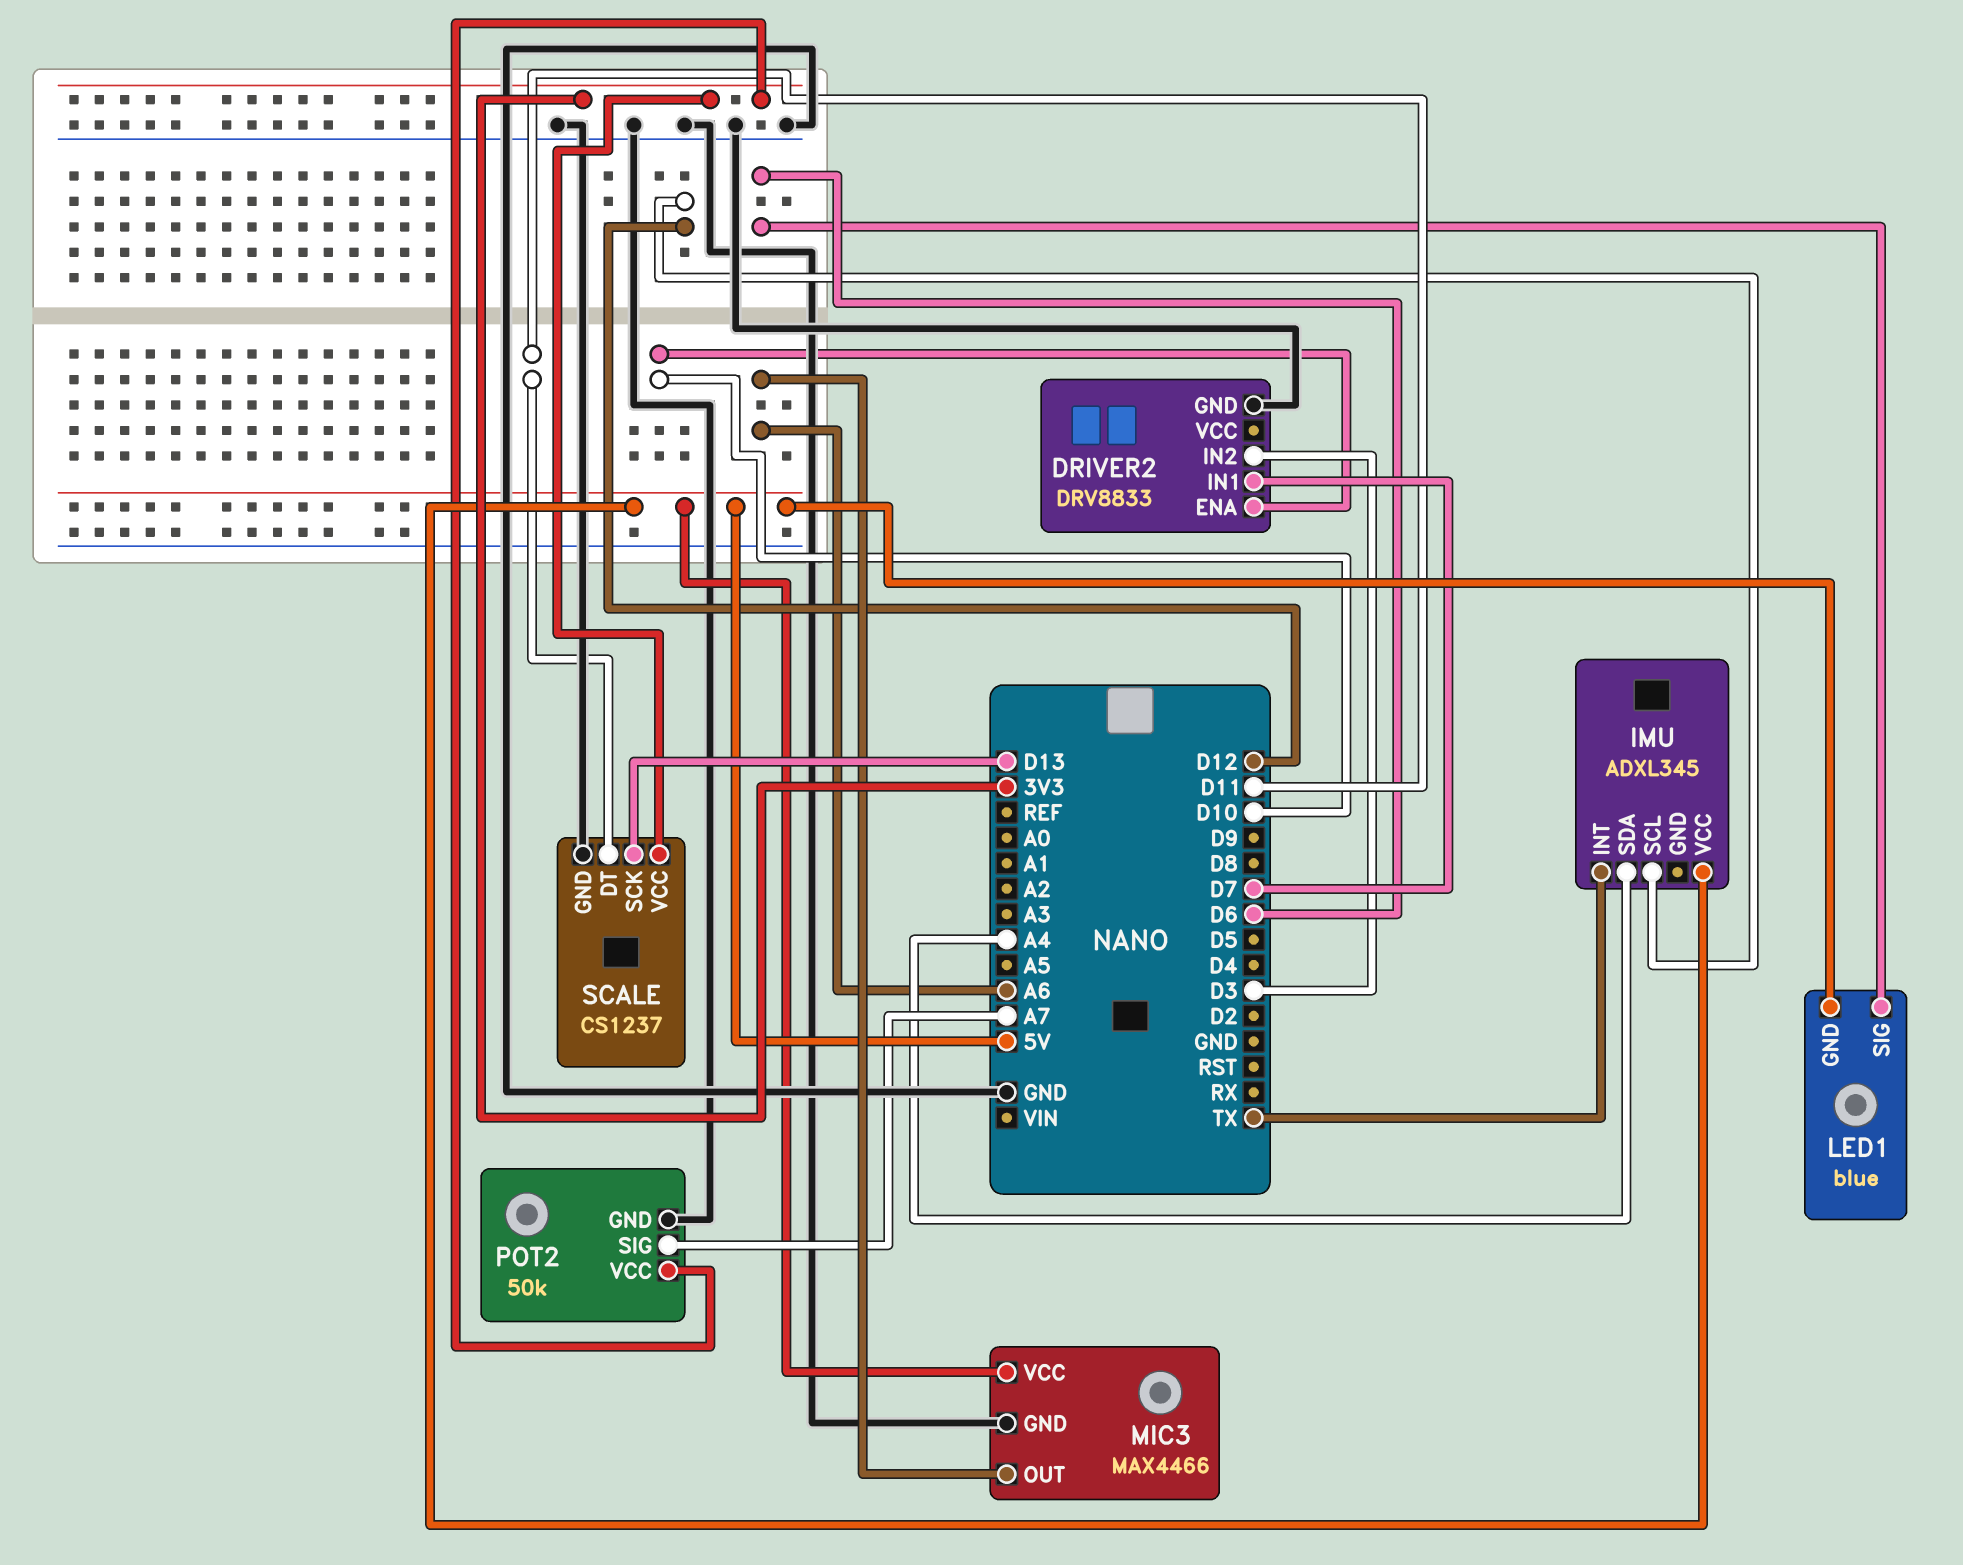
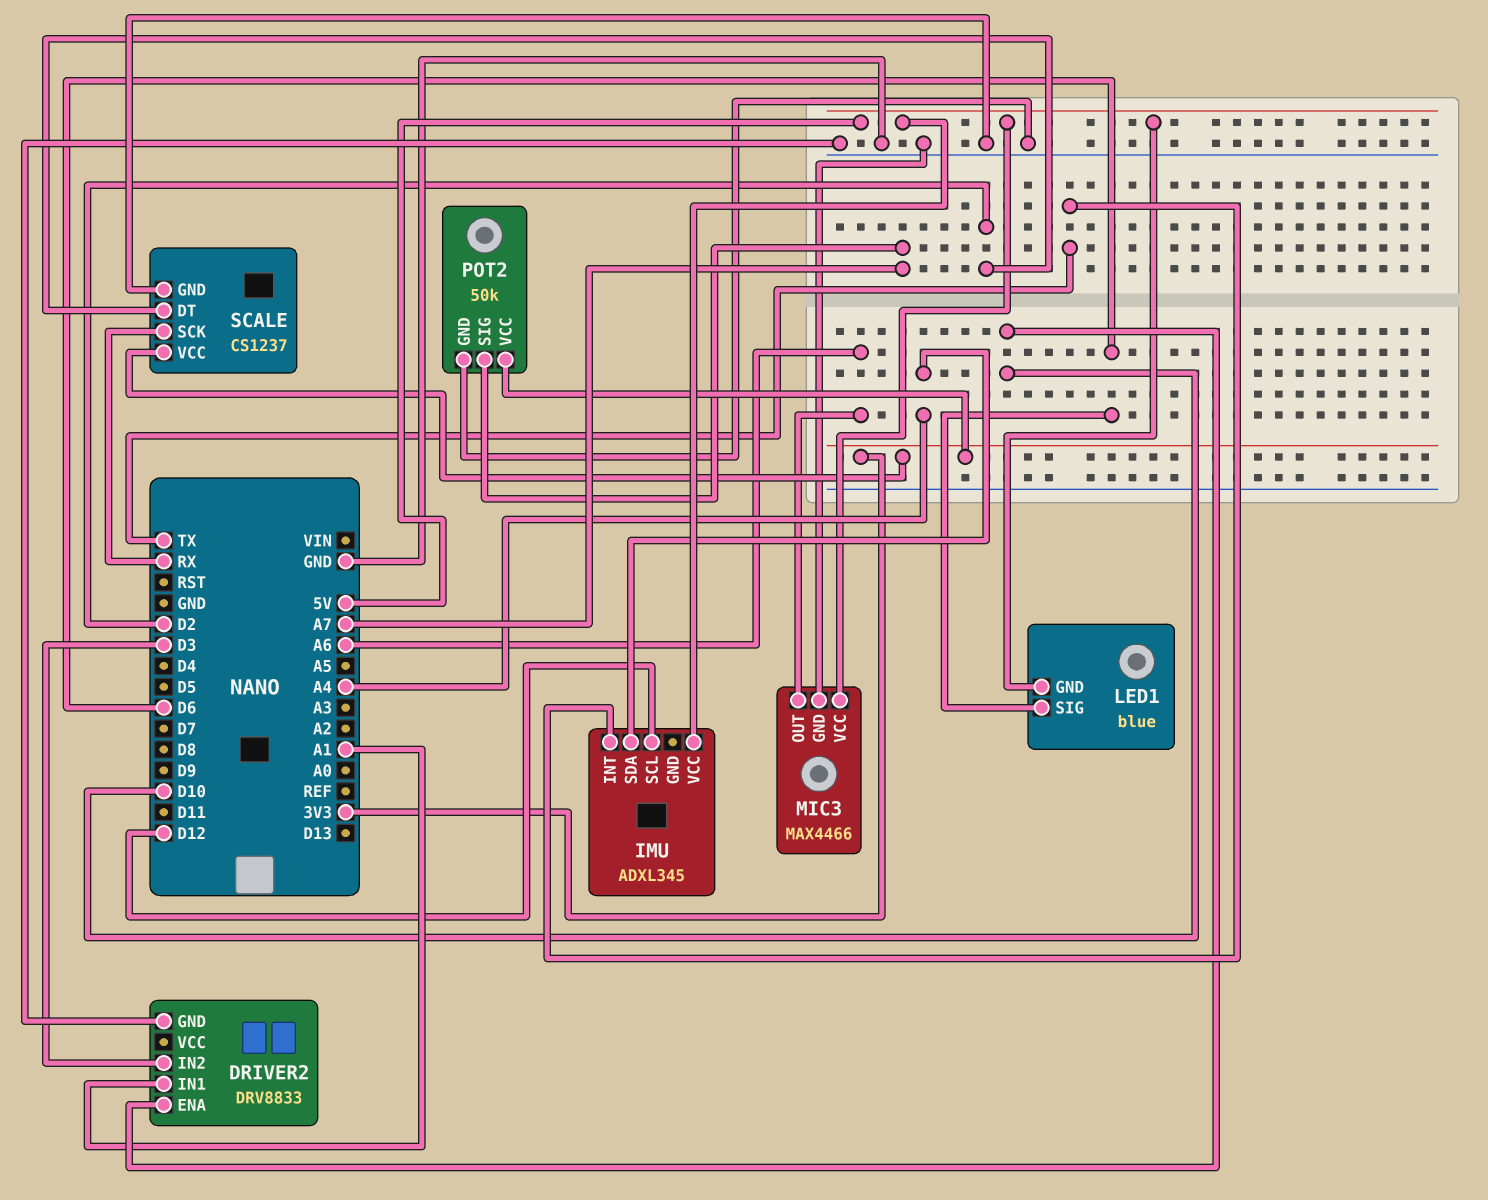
DRIVER2 pin IN1: D7 -> A1
SCALE pin DT: D11 -> D2
SCALE pin SCK: D13 -> RX

